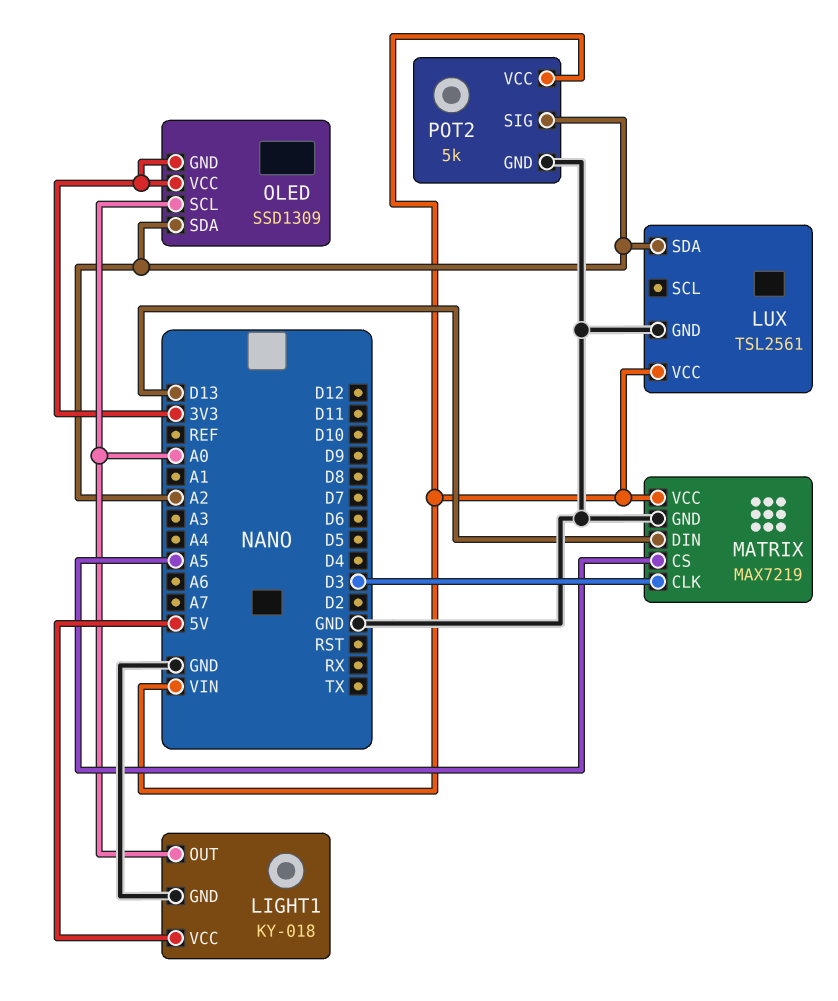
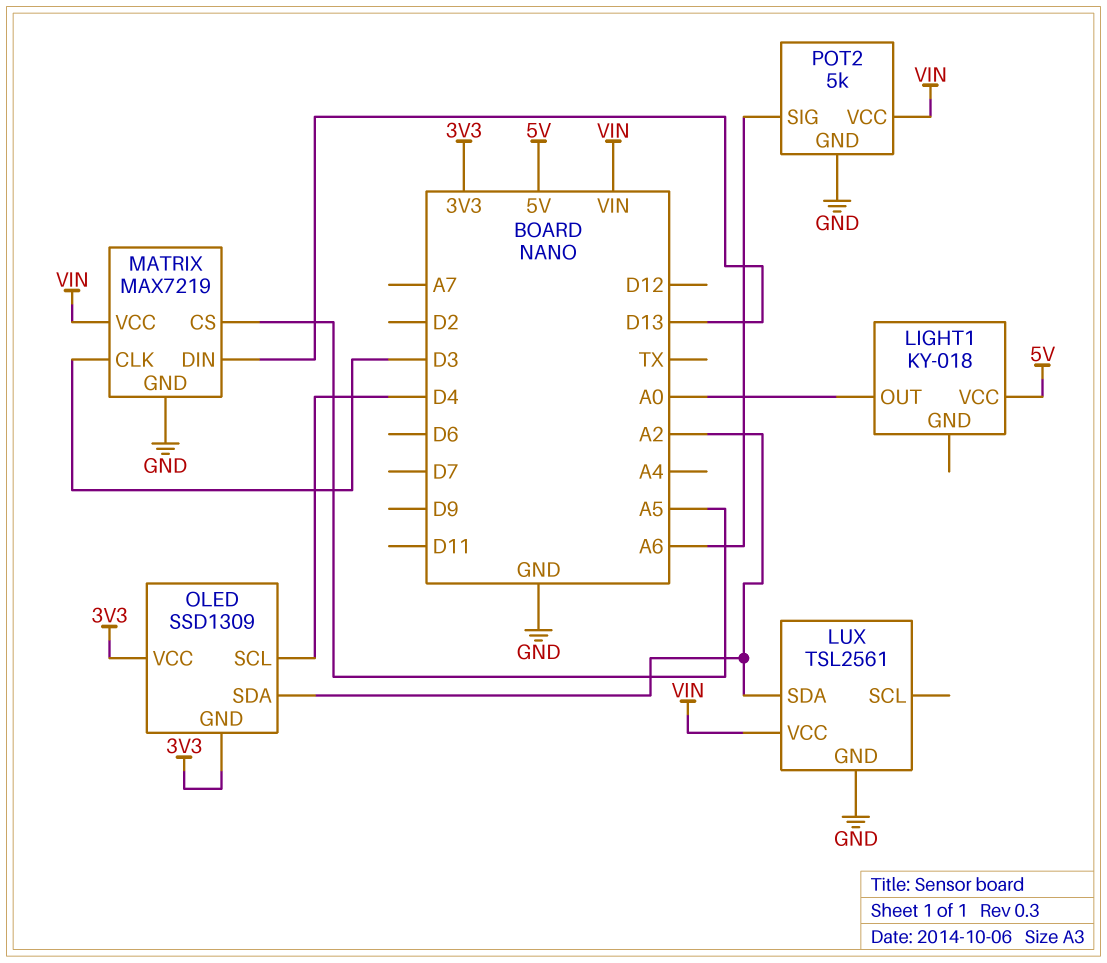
LIGHT1 pin GND: GND -> none
OLED pin SCL: A0 -> D4
POT2 pin SIG: A2 -> A6

